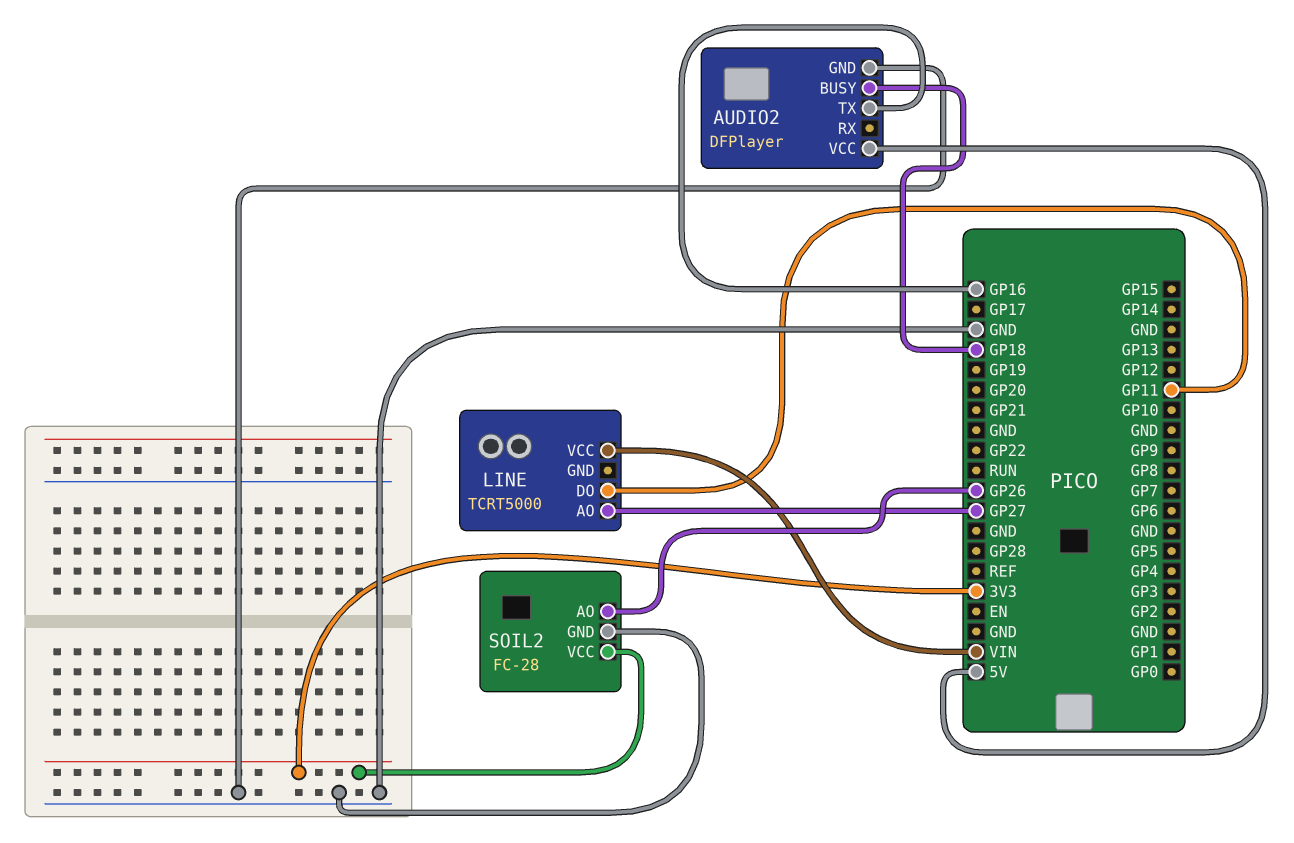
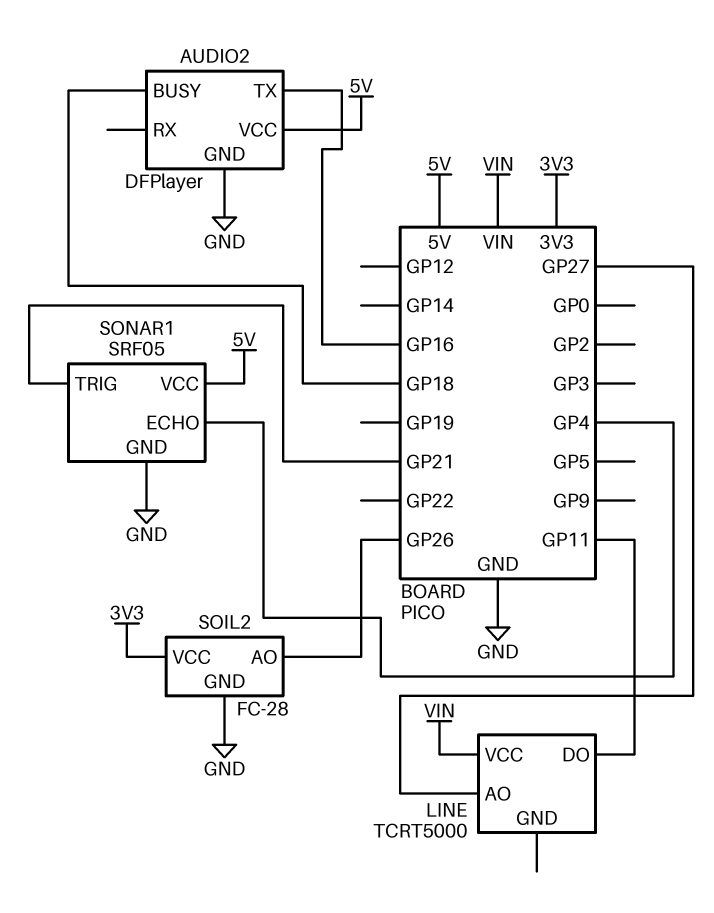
SONAR1: none -> SRF05
SONAR1 pin ECHO: none -> GP4
SONAR1 pin GND: none -> GND
SONAR1 pin TRIG: none -> GP21
SONAR1 pin VCC: none -> 5V

